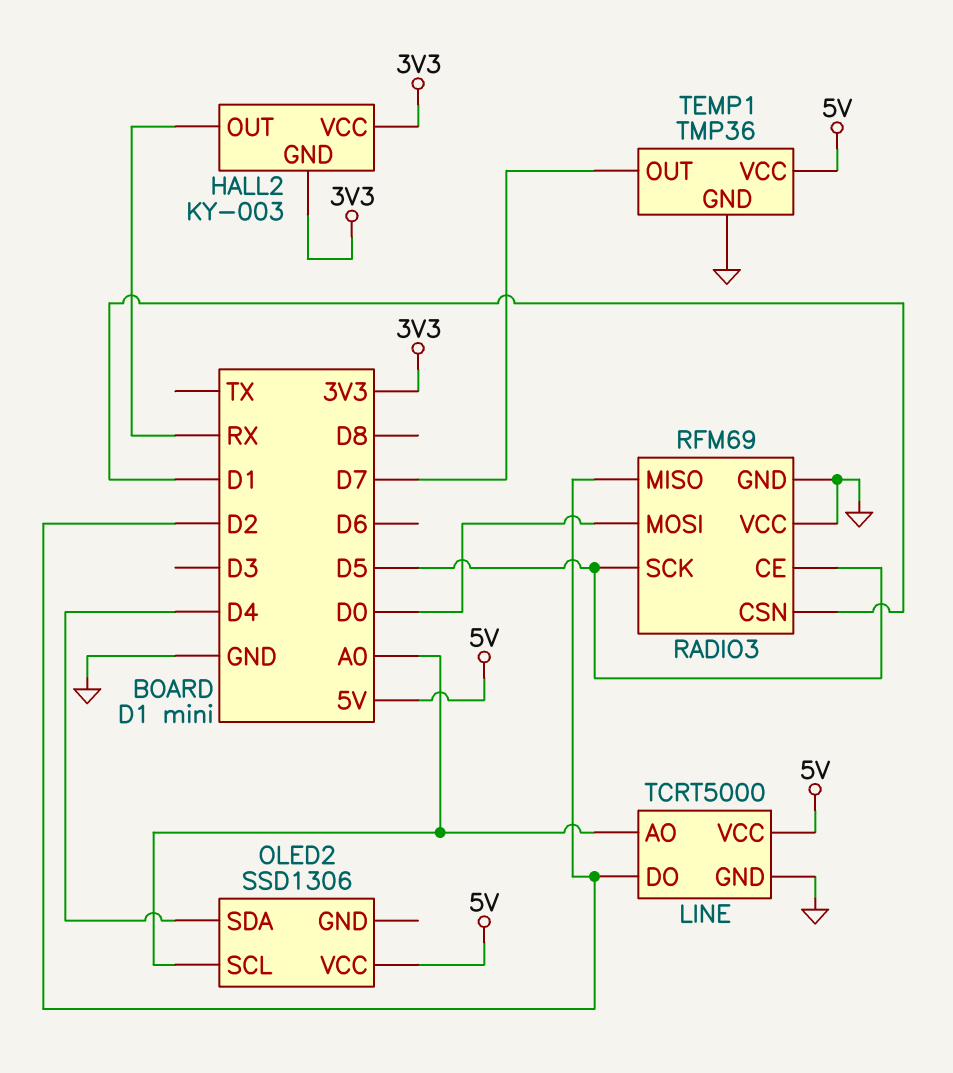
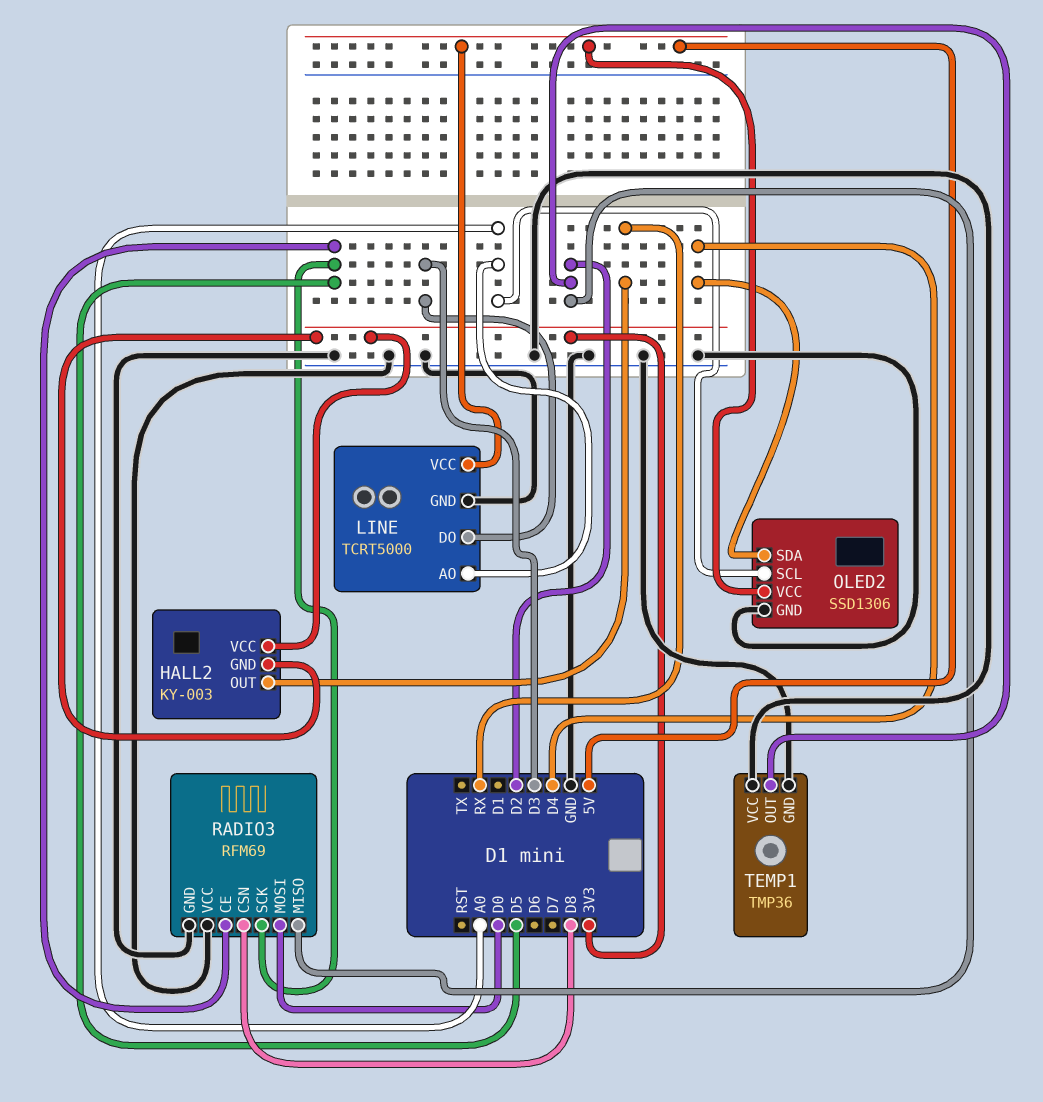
LINE pin DO: D2 -> D3
OLED2 pin GND: none -> GND
RADIO3 pin CSN: D1 -> D8
TEMP1 pin OUT: D7 -> D2
TEMP1 pin VCC: 5V -> GND

